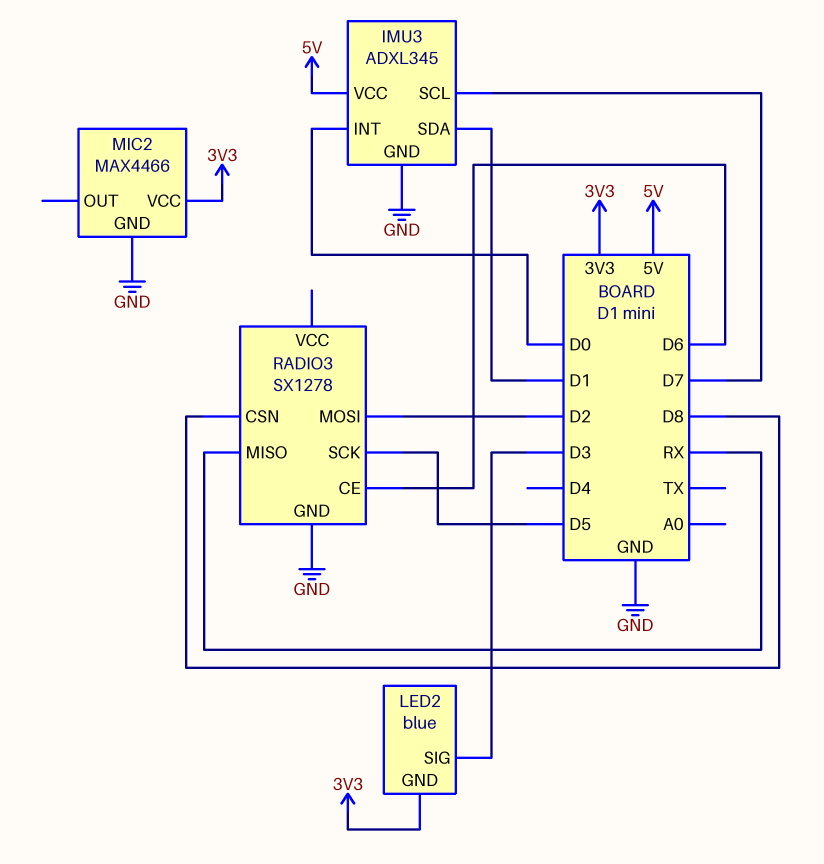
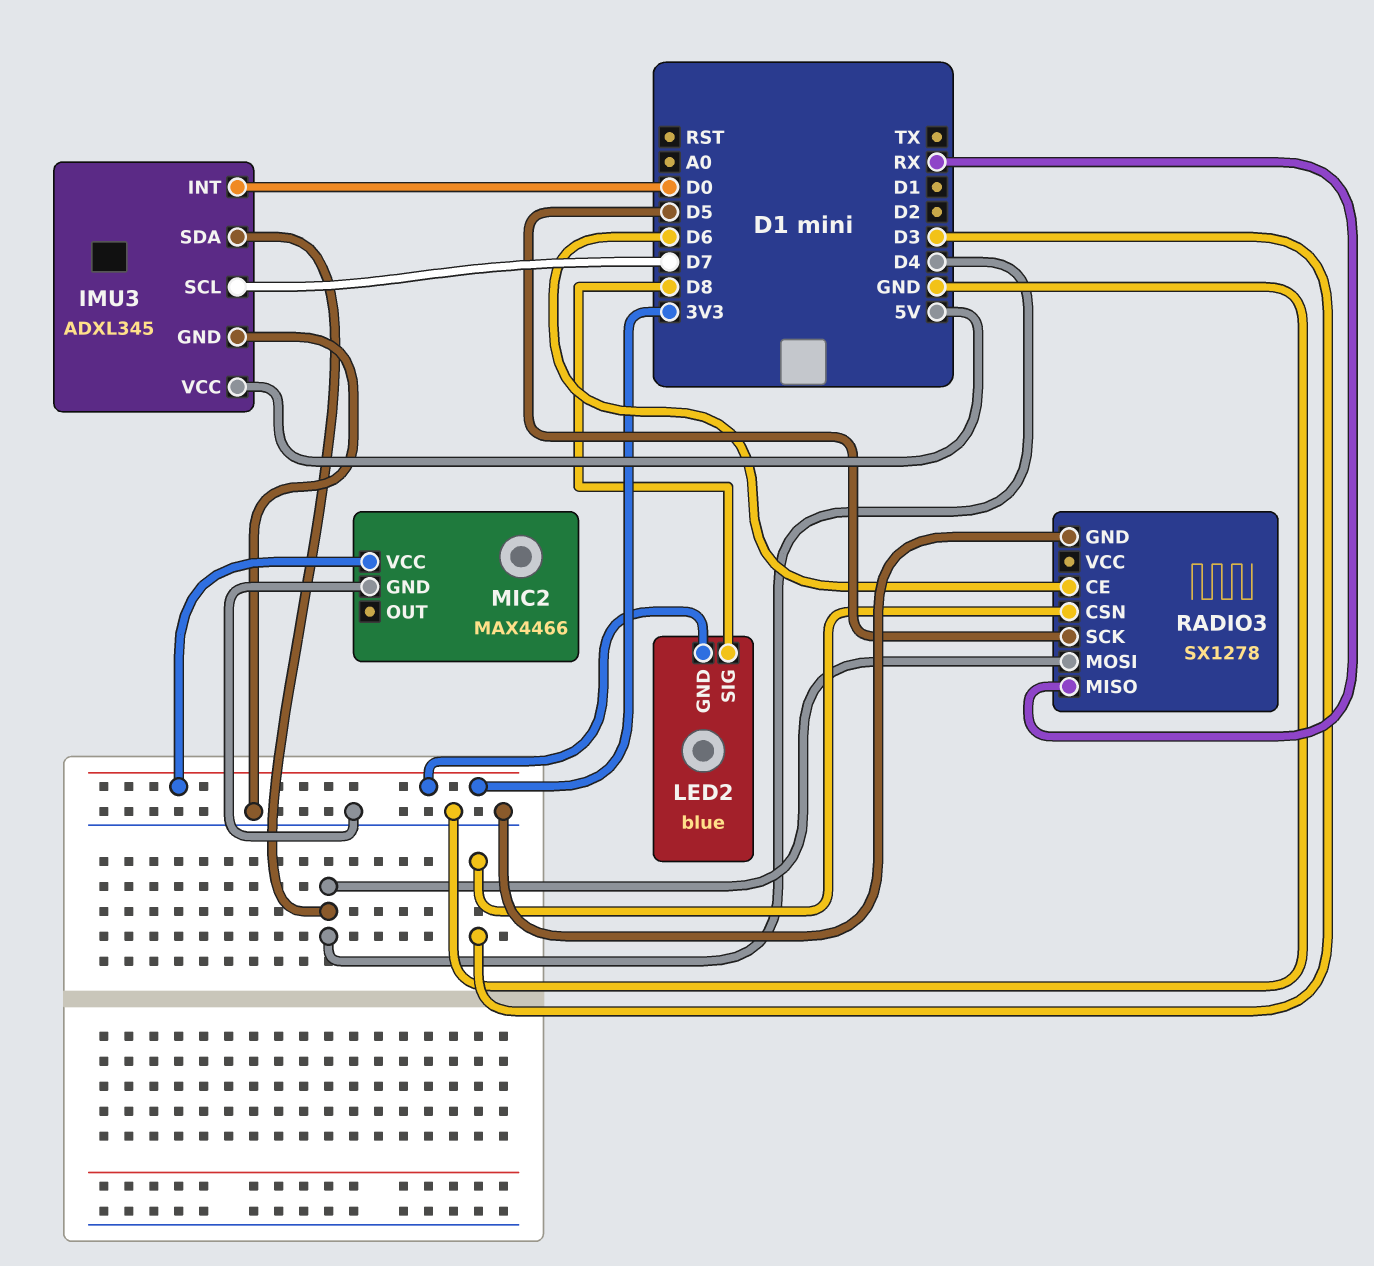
IMU3 pin SDA: D1 -> D4
LED2 pin SIG: D3 -> D8
RADIO3 pin CSN: D8 -> D3
RADIO3 pin MOSI: D2 -> D4

